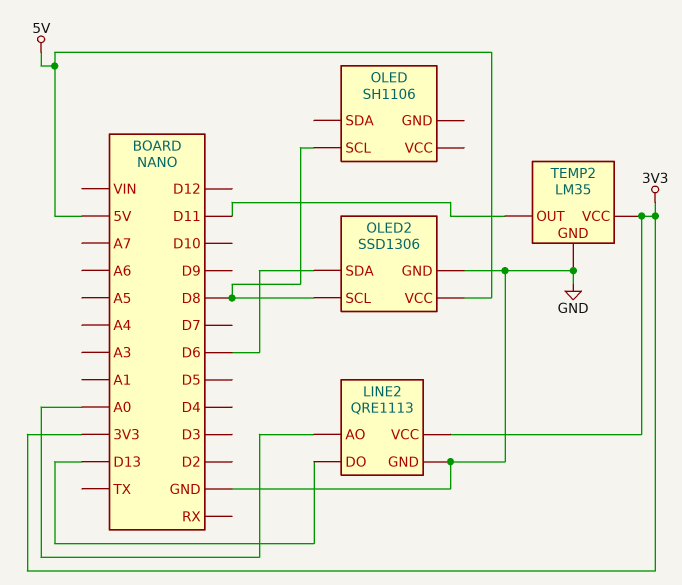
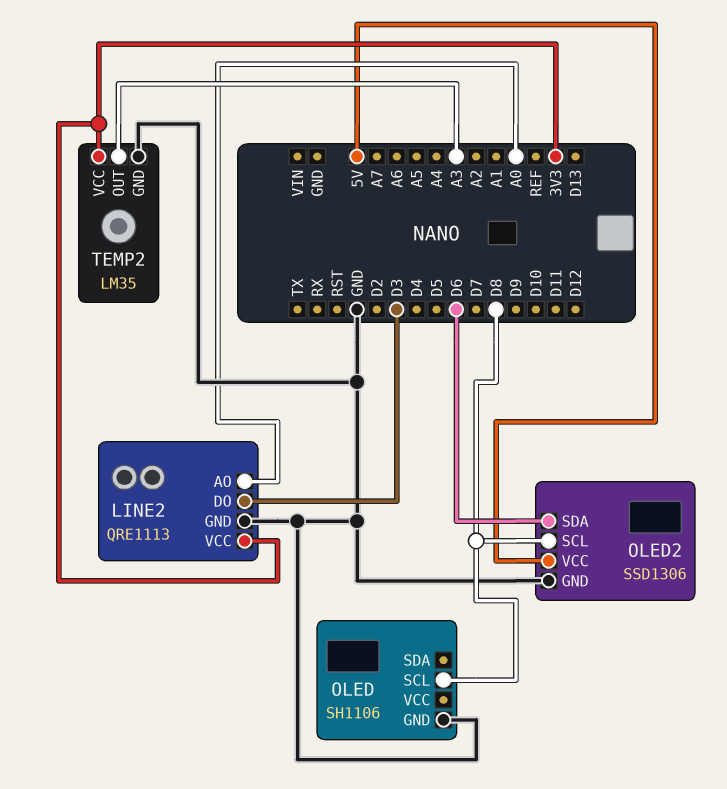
LINE2 pin DO: D13 -> D3
OLED pin GND: none -> GND
TEMP2 pin OUT: D11 -> A3

